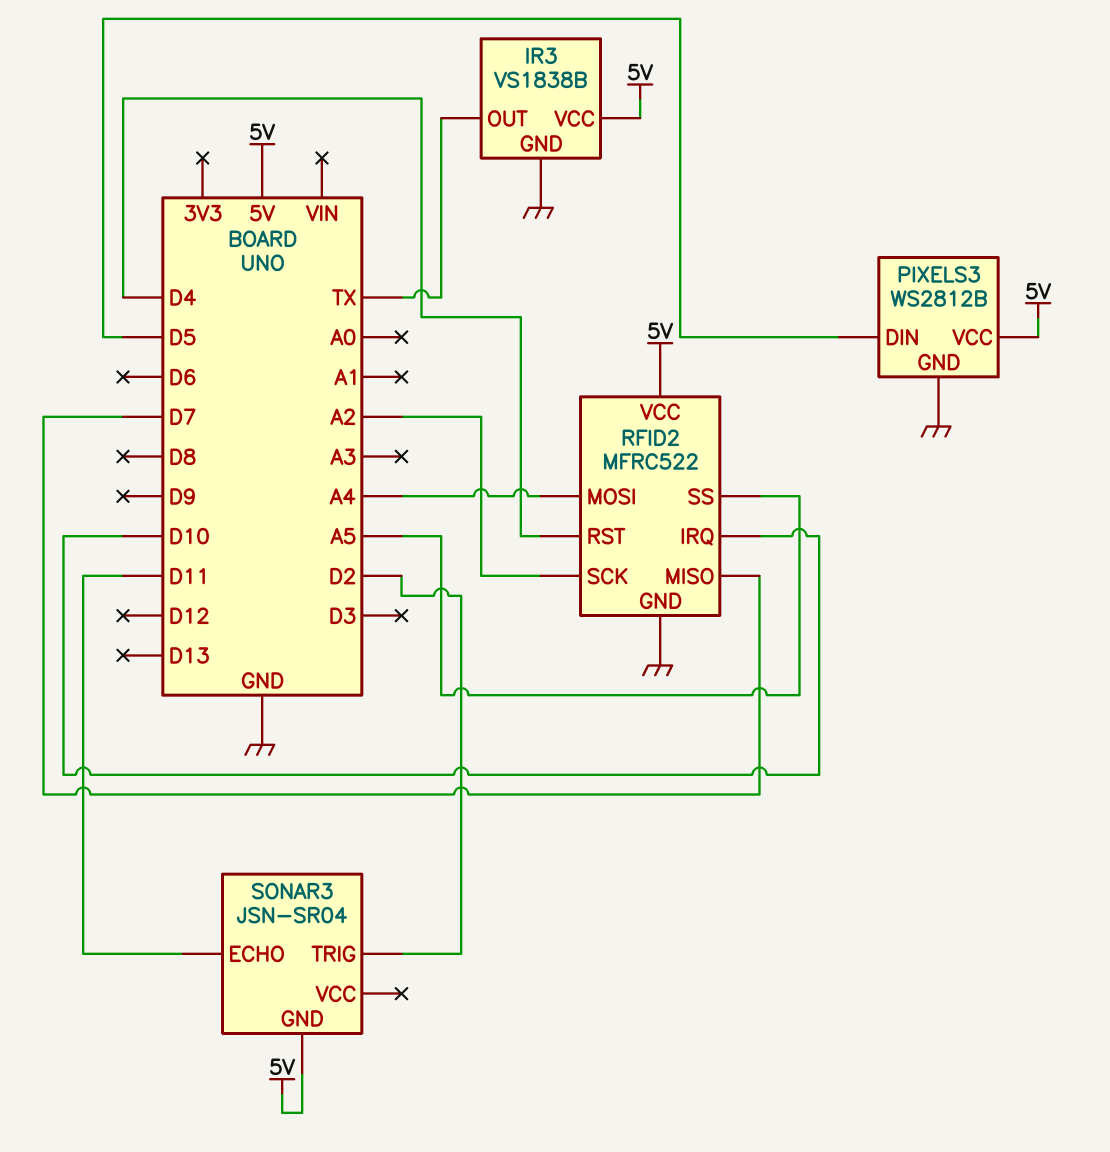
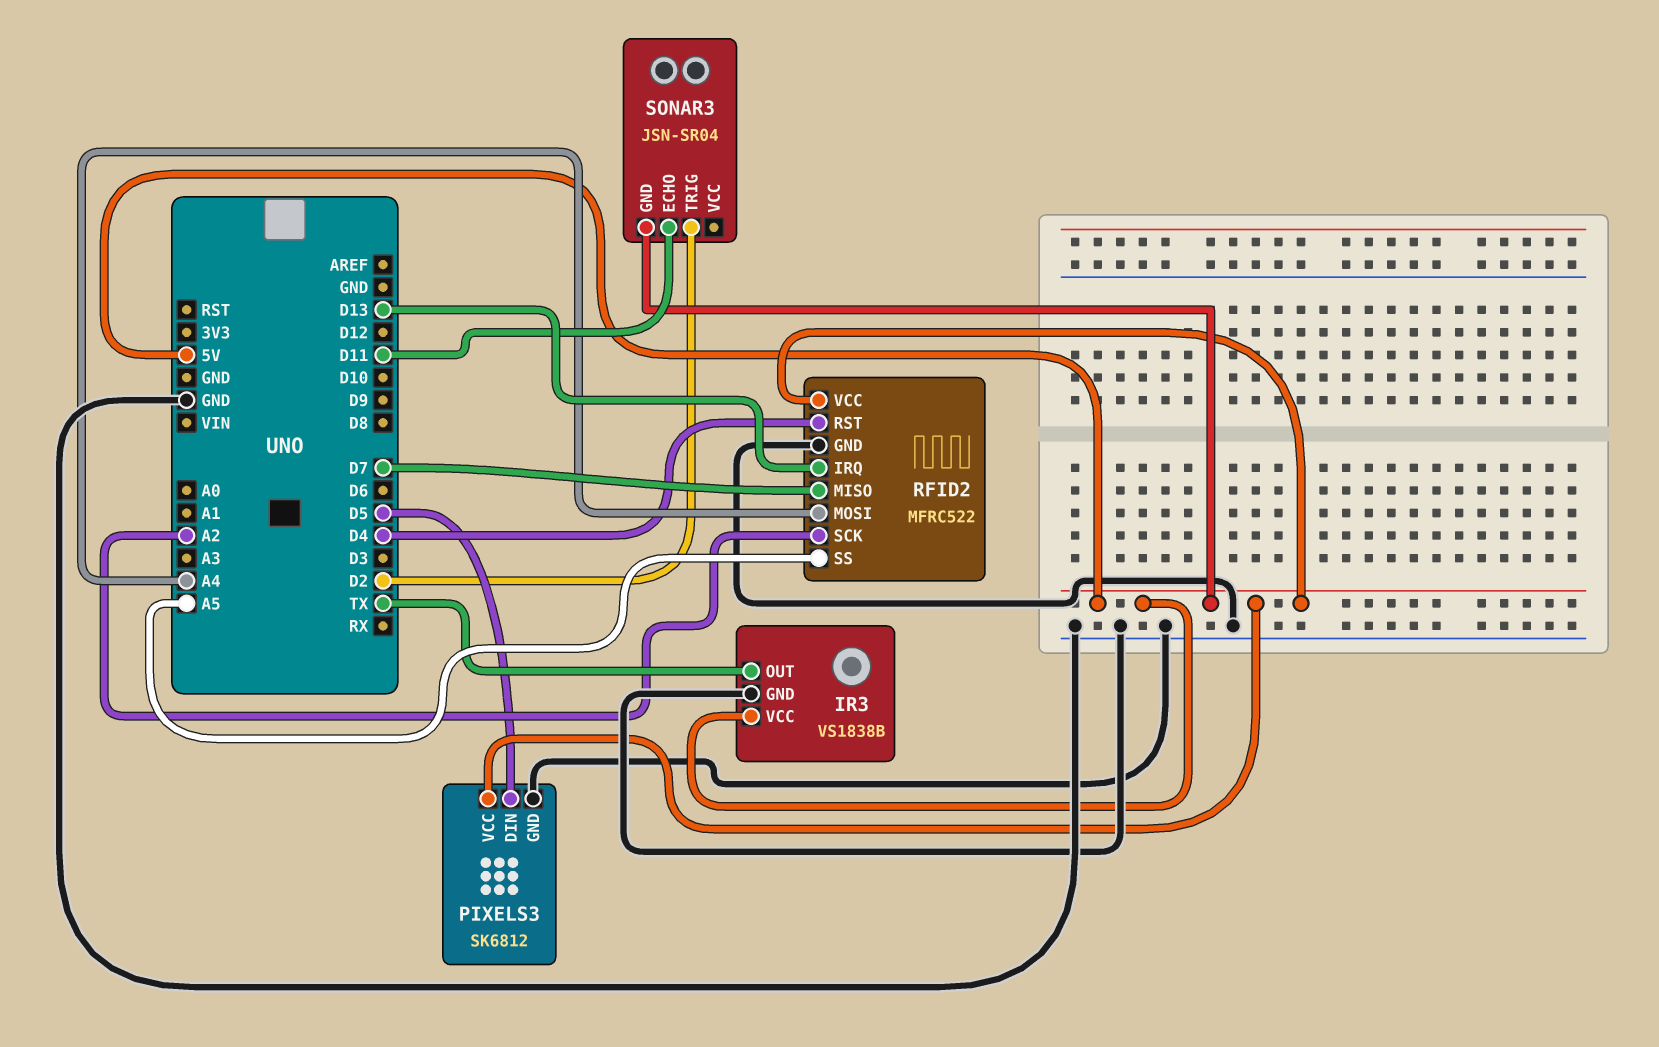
PIXELS3: WS2812B -> SK6812
RFID2 pin IRQ: D10 -> D13

